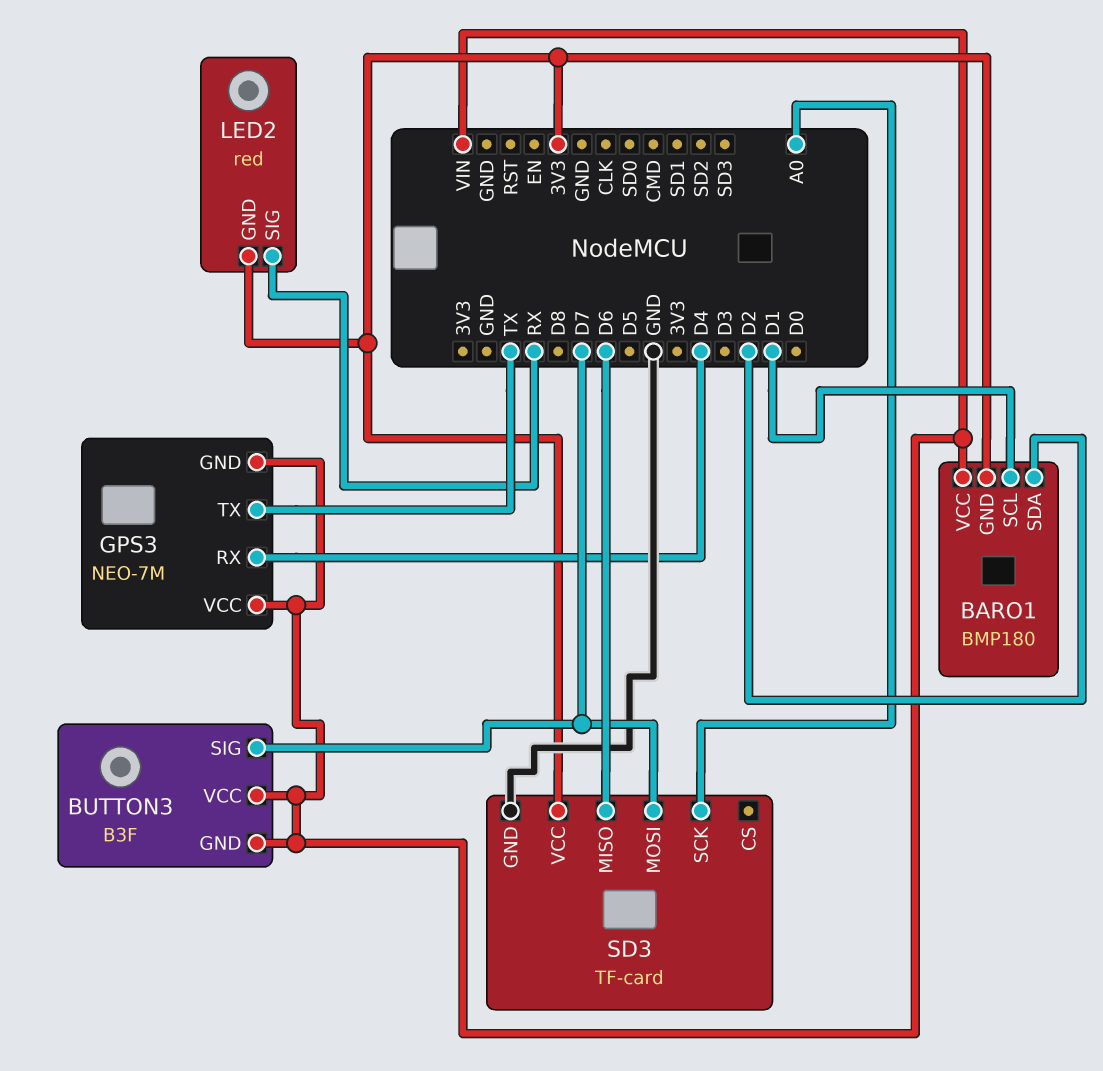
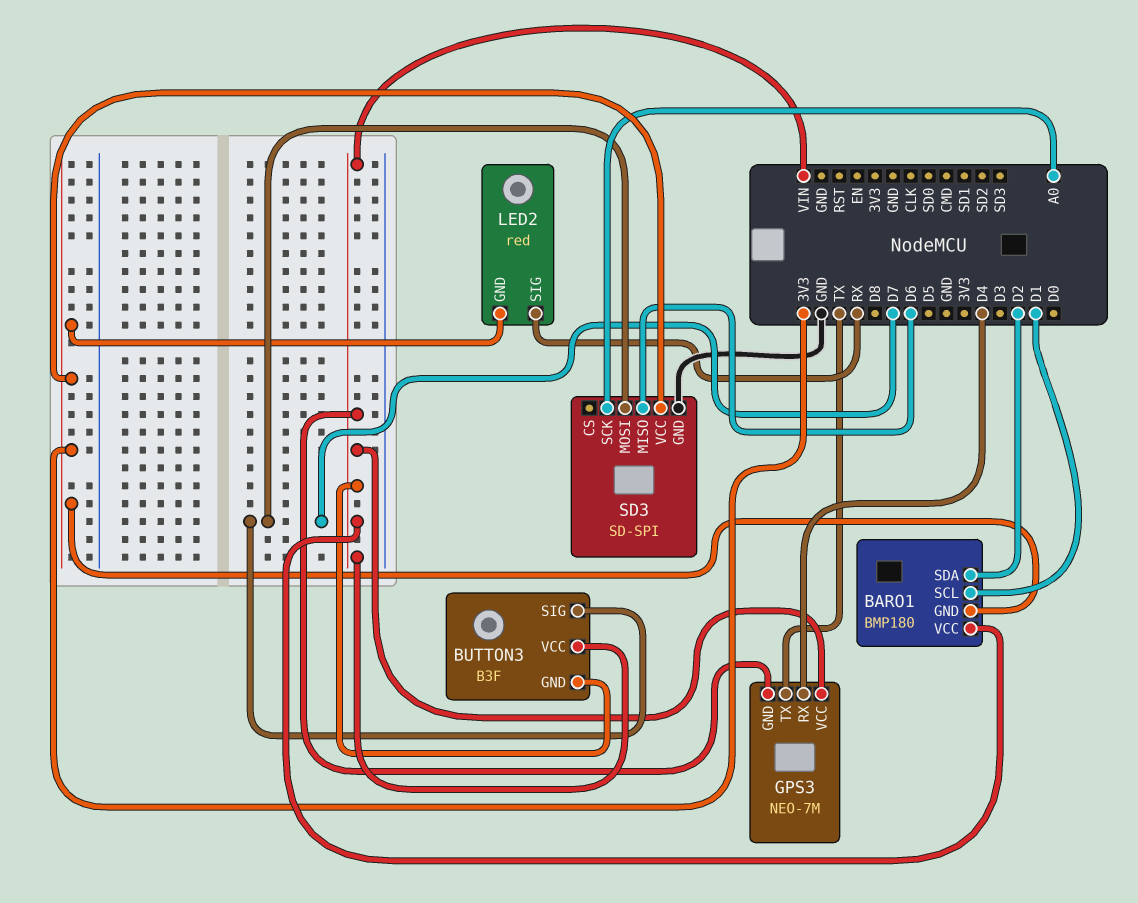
SD3: TF-card -> SD-SPI

